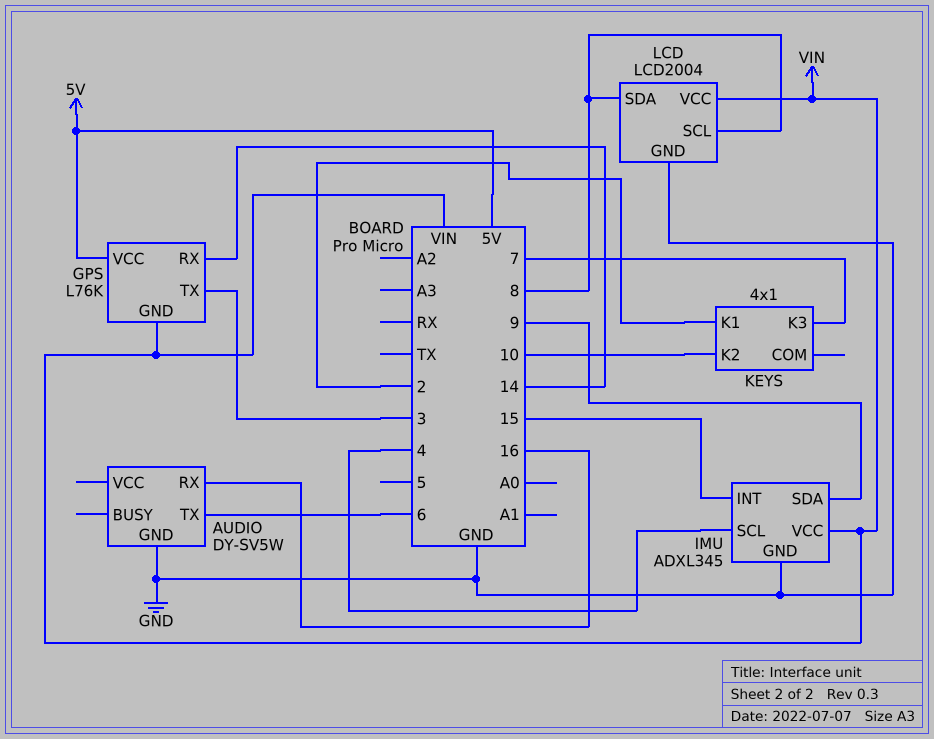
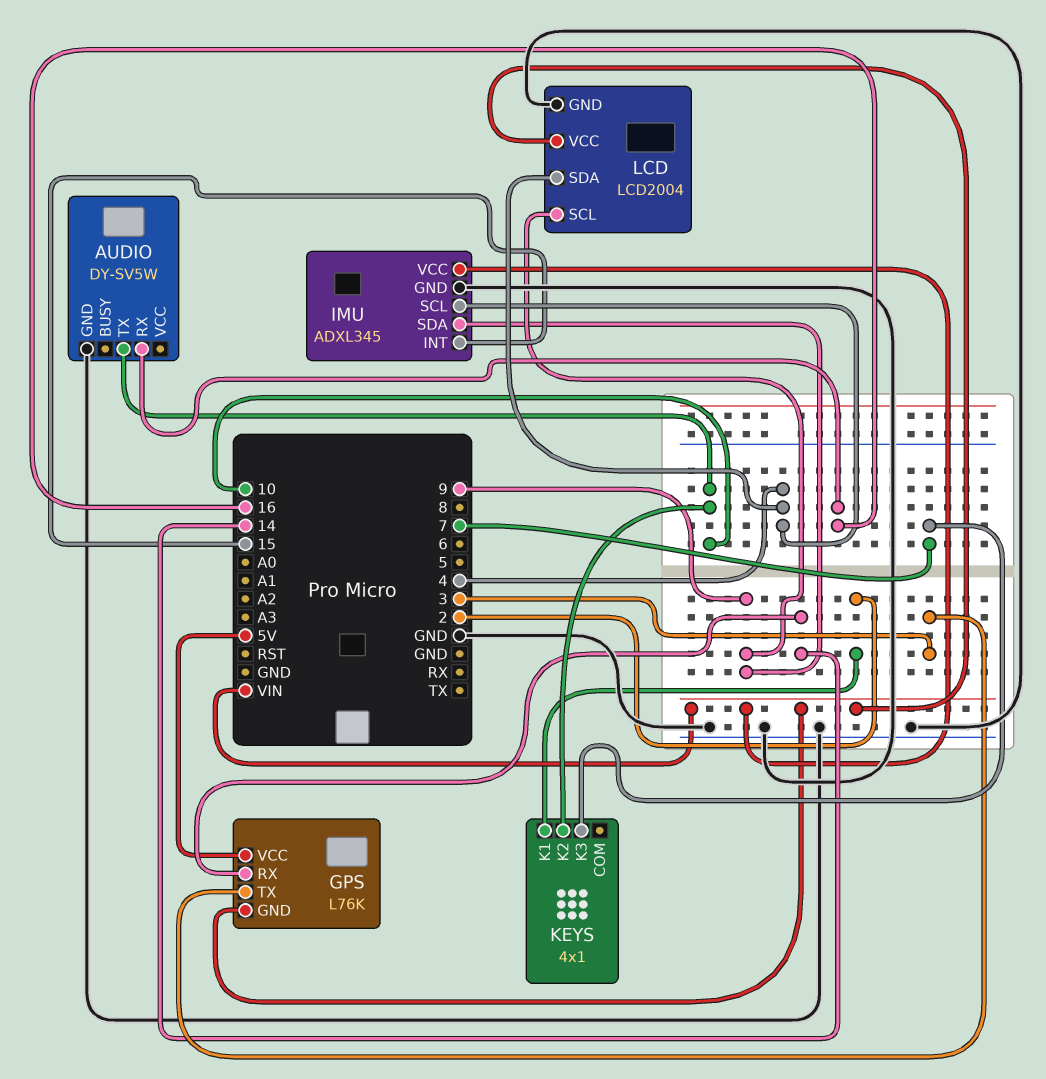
AUDIO pin TX: 6 -> 10
LCD pin SCL: 8 -> 9
LCD pin SDA: 8 -> 4

